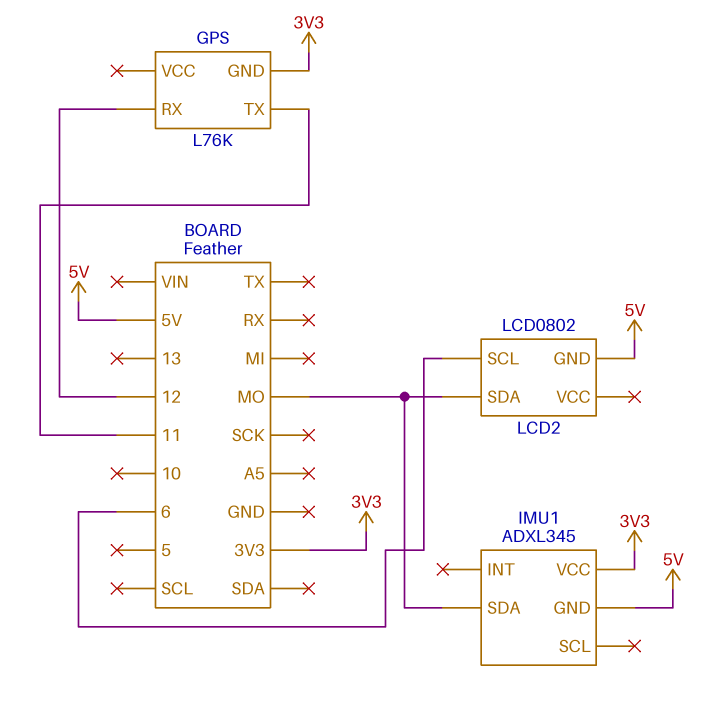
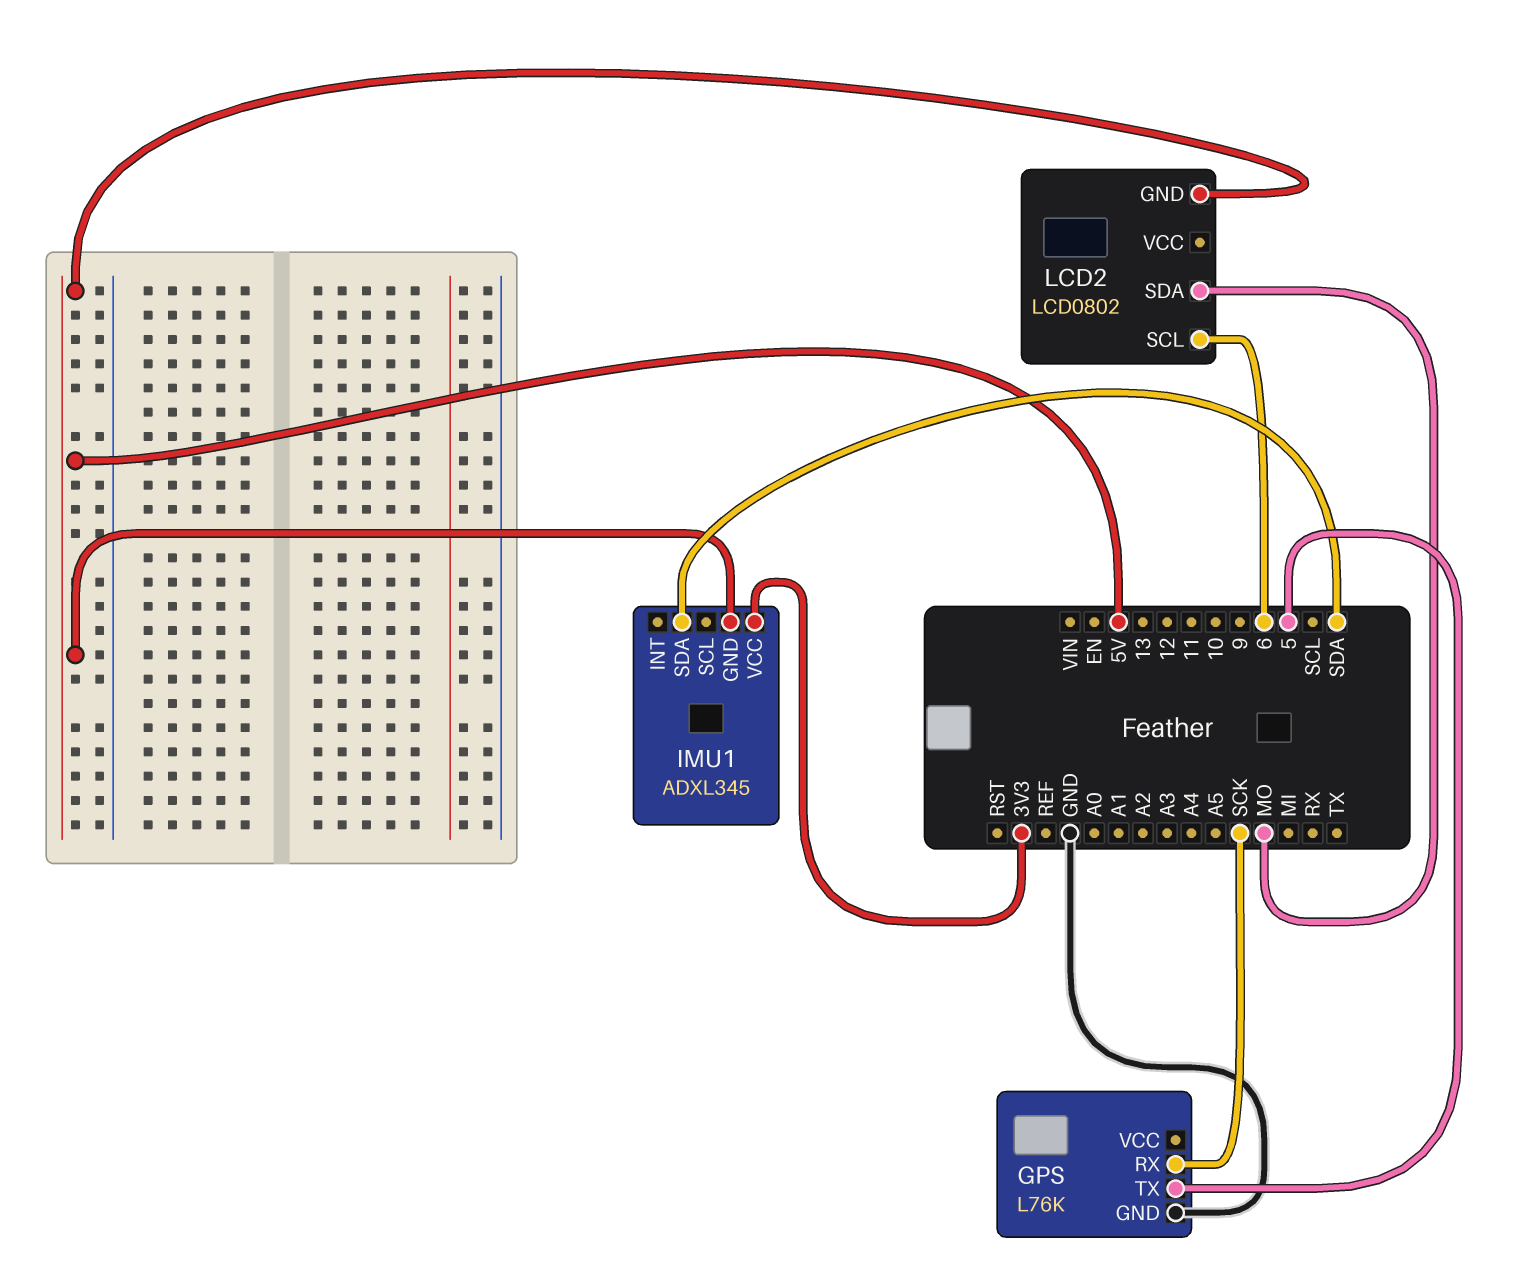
GPS pin GND: 3V3 -> GND
GPS pin RX: 12 -> SCK
GPS pin TX: 11 -> 5
IMU1 pin SDA: MO -> SDA

